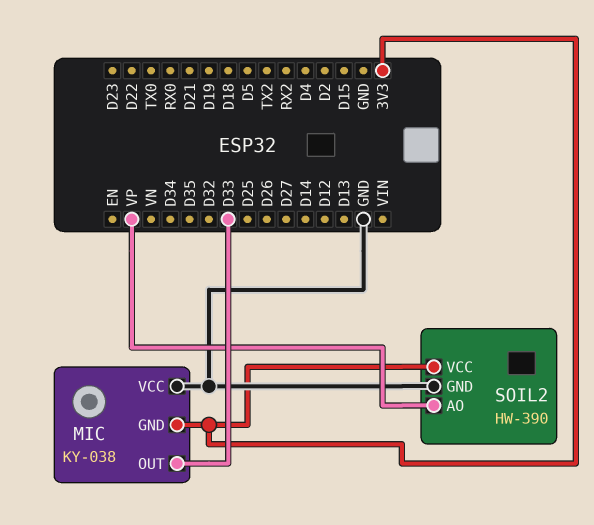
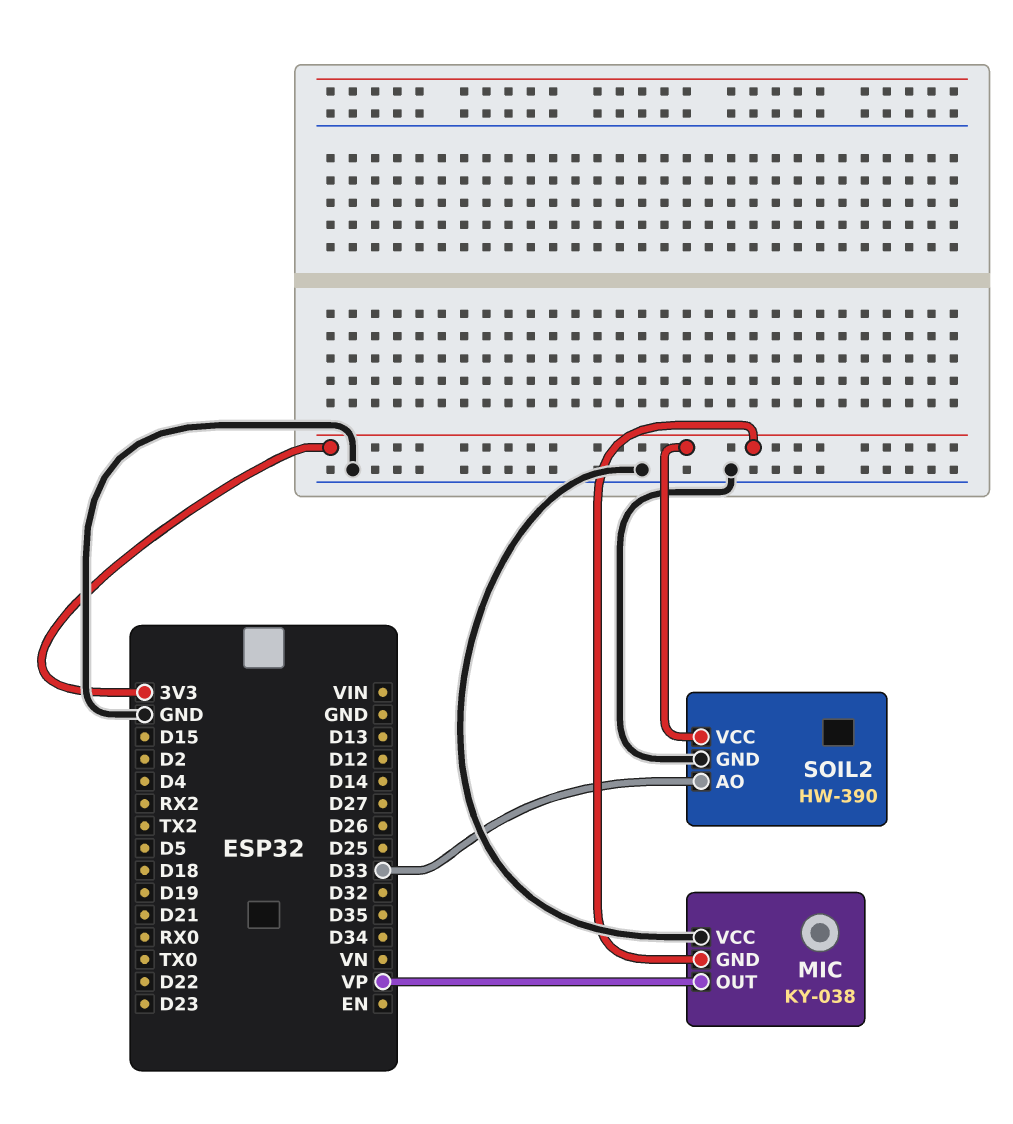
MIC pin OUT: D33 -> VP
SOIL2 pin AO: VP -> D33

